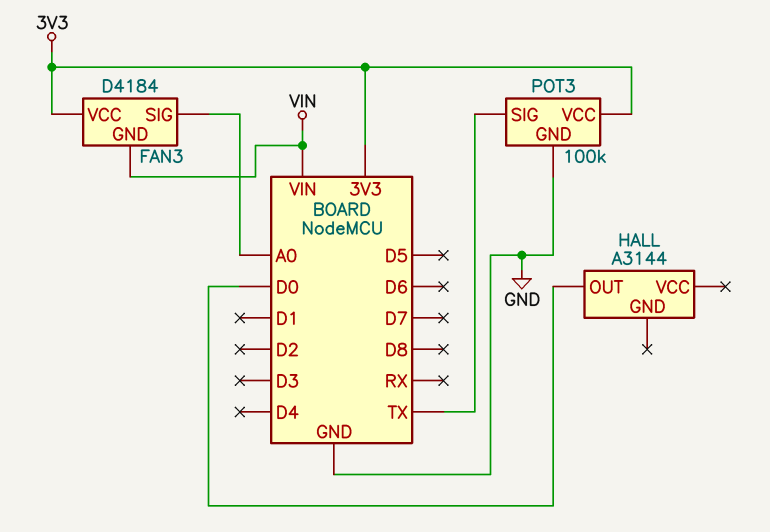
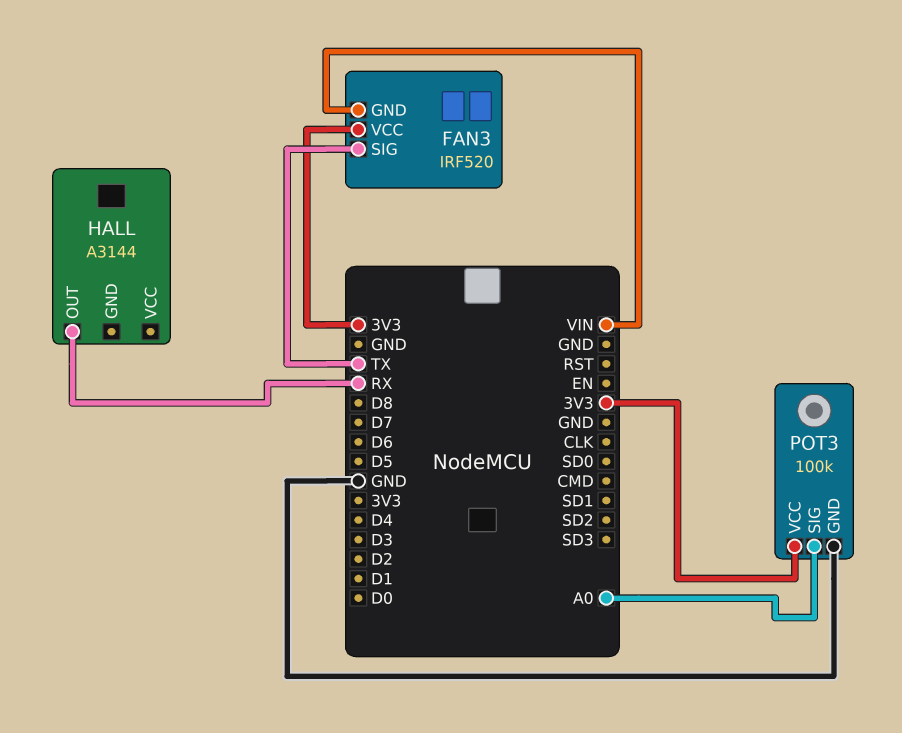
FAN3: D4184 -> IRF520
FAN3 pin SIG: A0 -> TX
HALL pin OUT: D0 -> RX
POT3 pin SIG: TX -> A0

